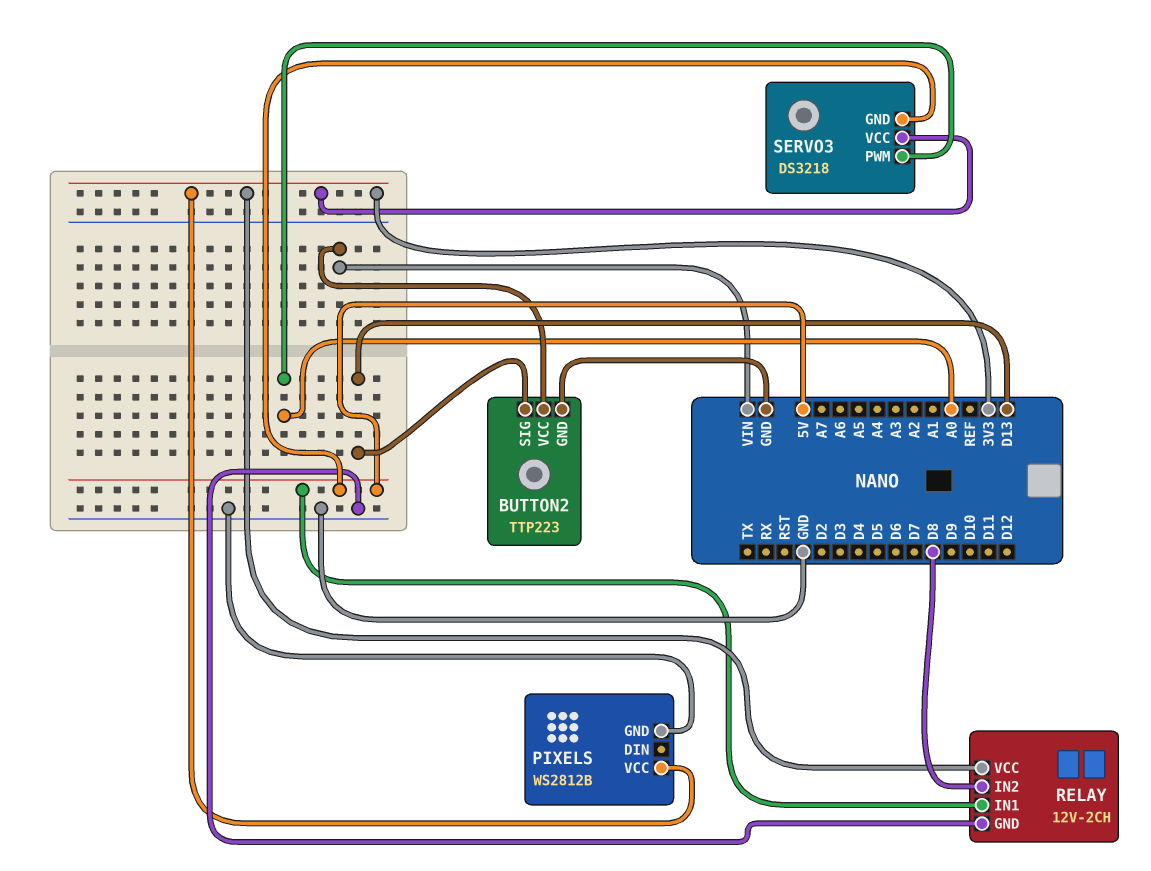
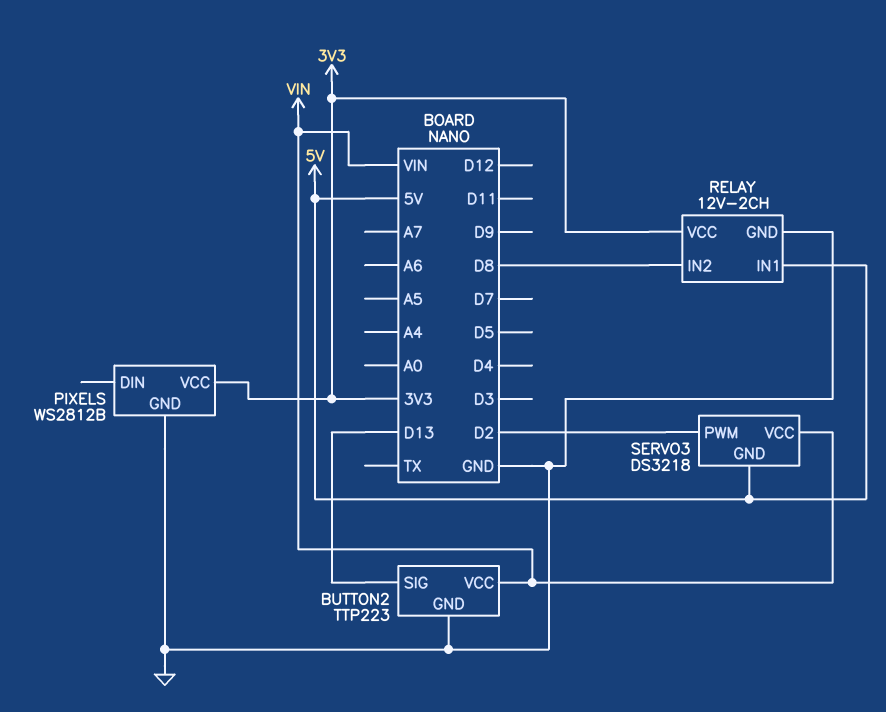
SERVO3 pin PWM: A0 -> D2
SERVO3 pin VCC: 3V3 -> VIN

